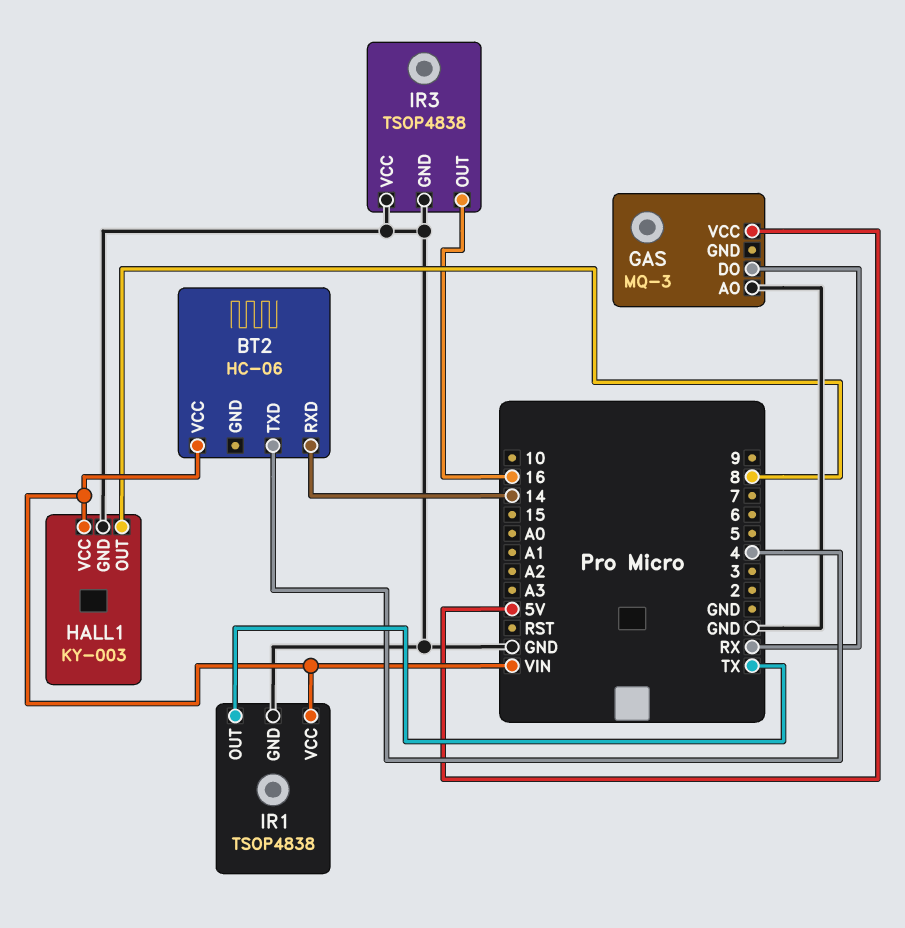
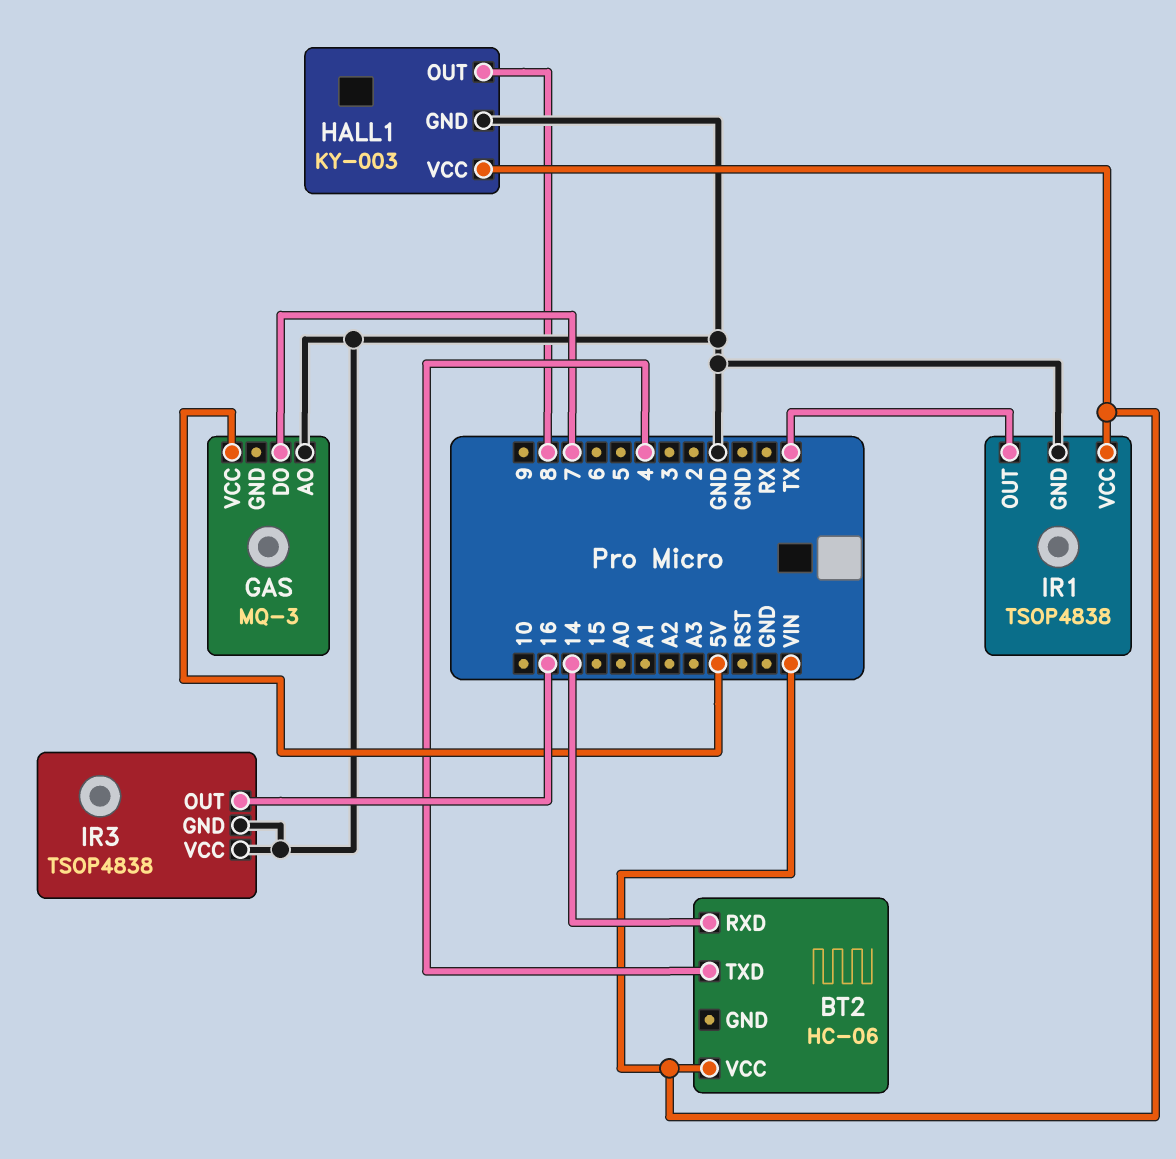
GAS pin DO: RX -> 7

